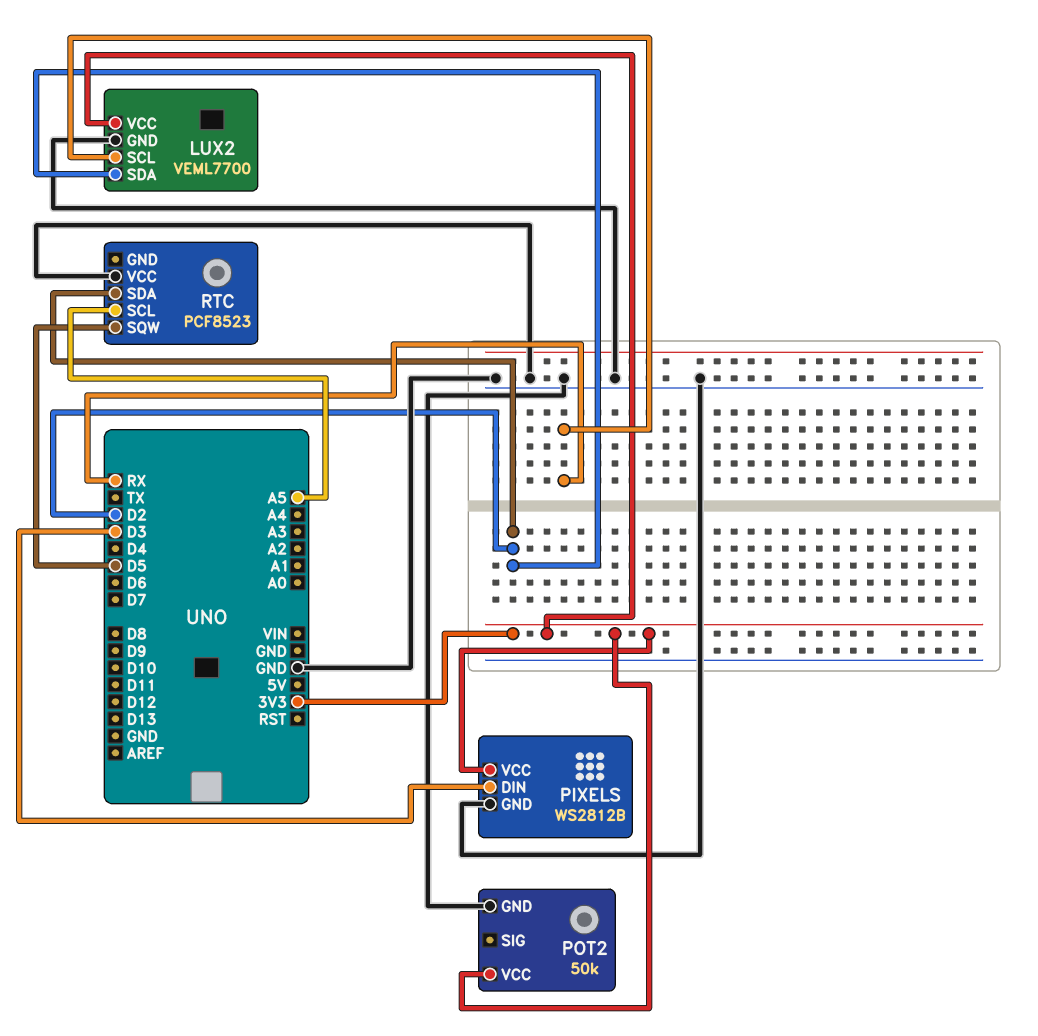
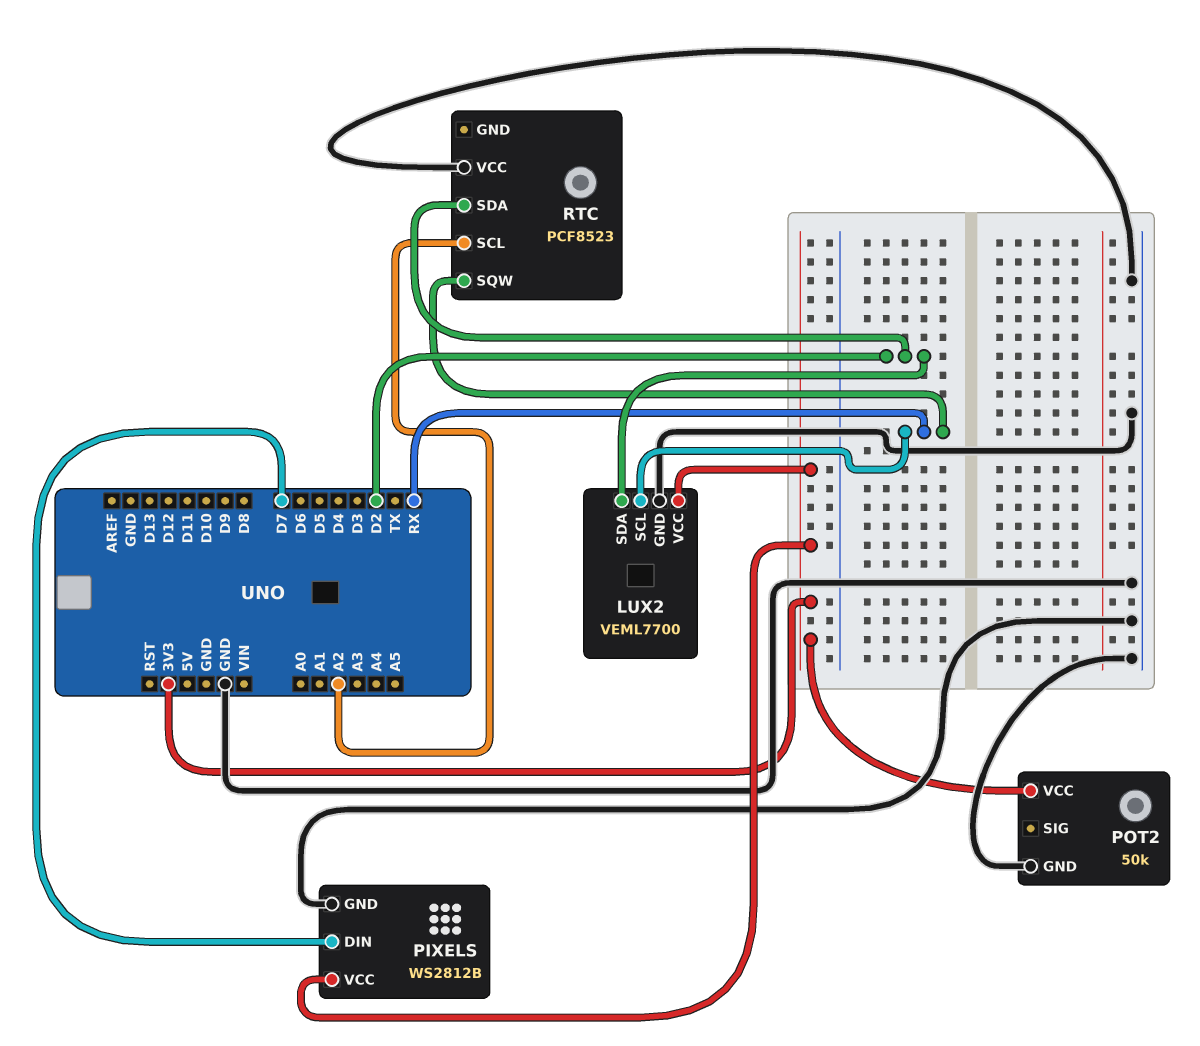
PIXELS pin DIN: D3 -> D7
RTC pin SCL: A5 -> A2
RTC pin SQW: D5 -> RX

